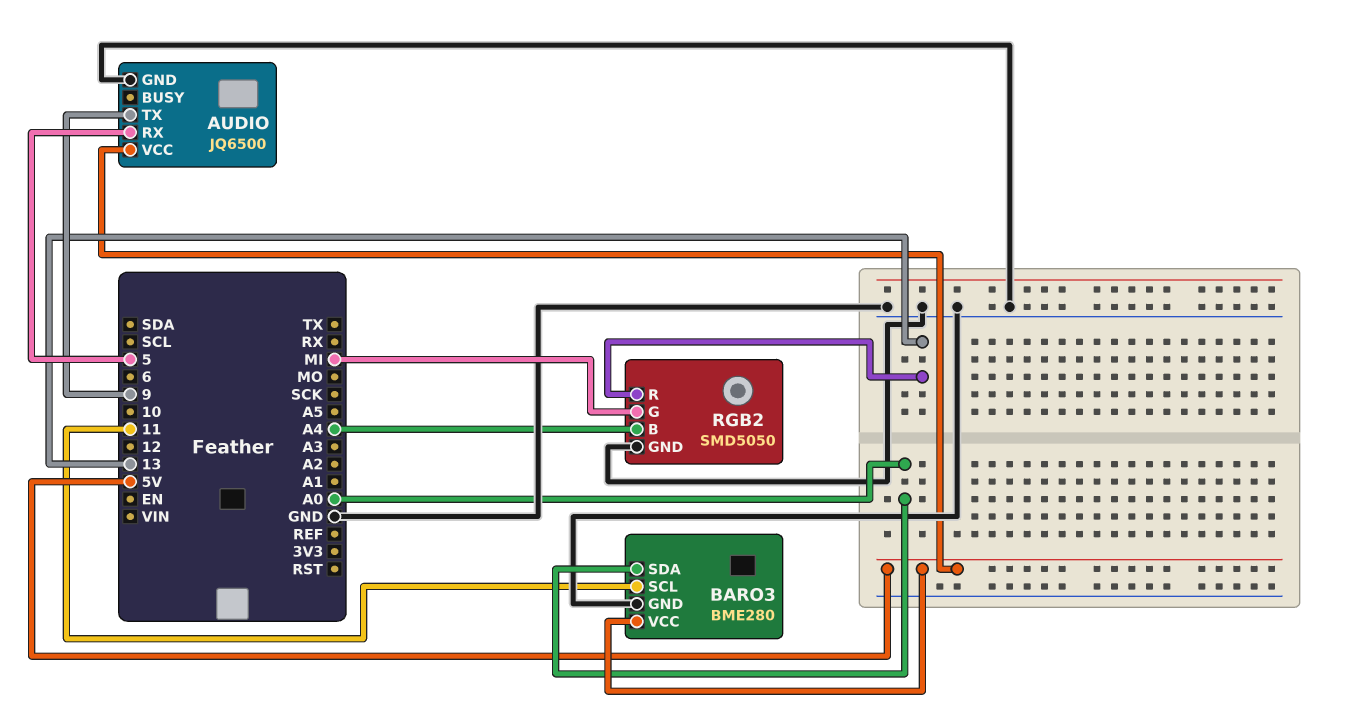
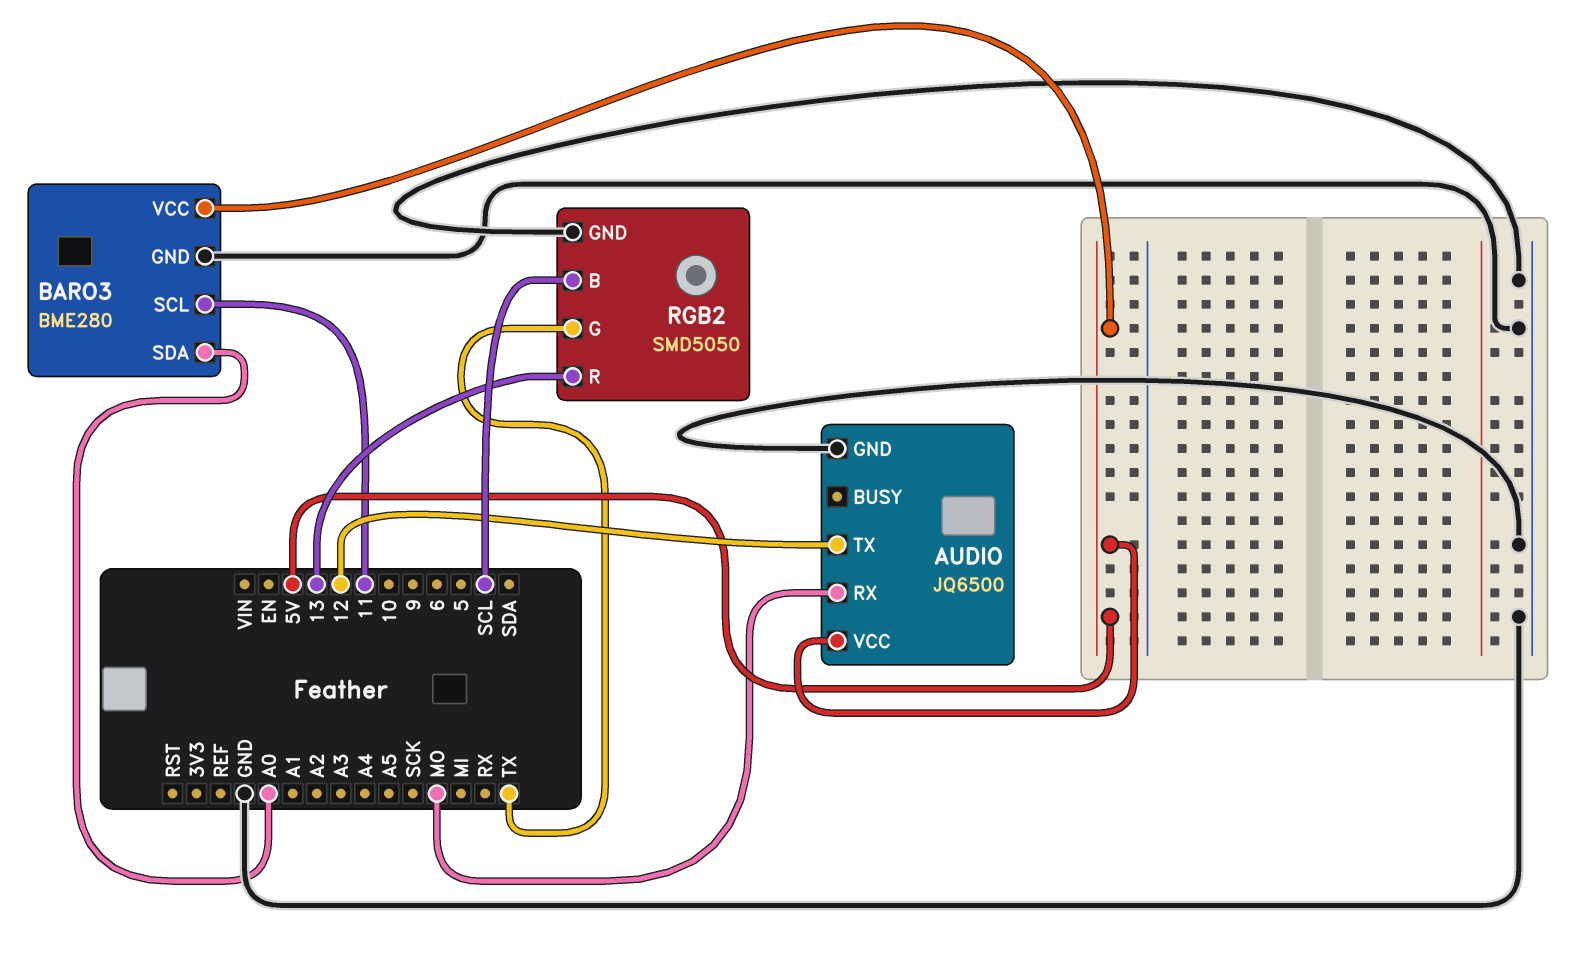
AUDIO pin RX: 5 -> MO
AUDIO pin TX: 9 -> 12
RGB2 pin B: A4 -> SCL
RGB2 pin G: MI -> TX

